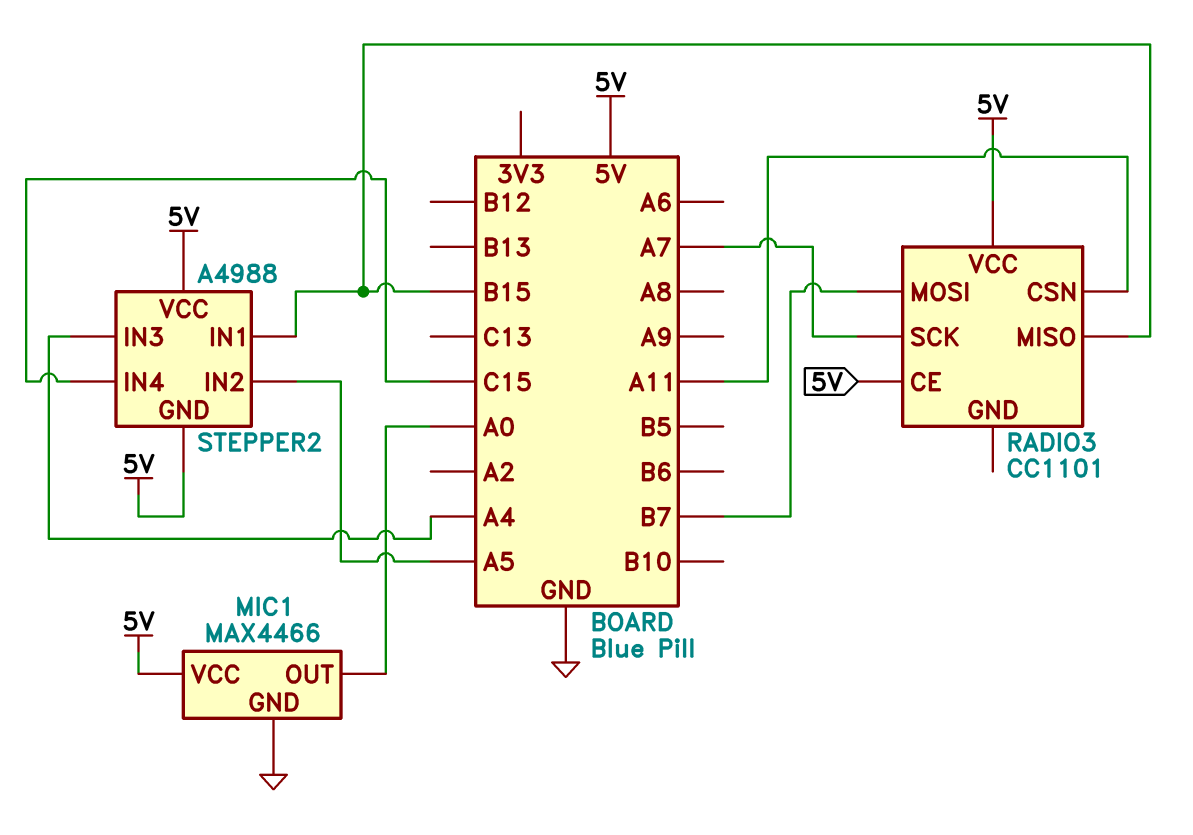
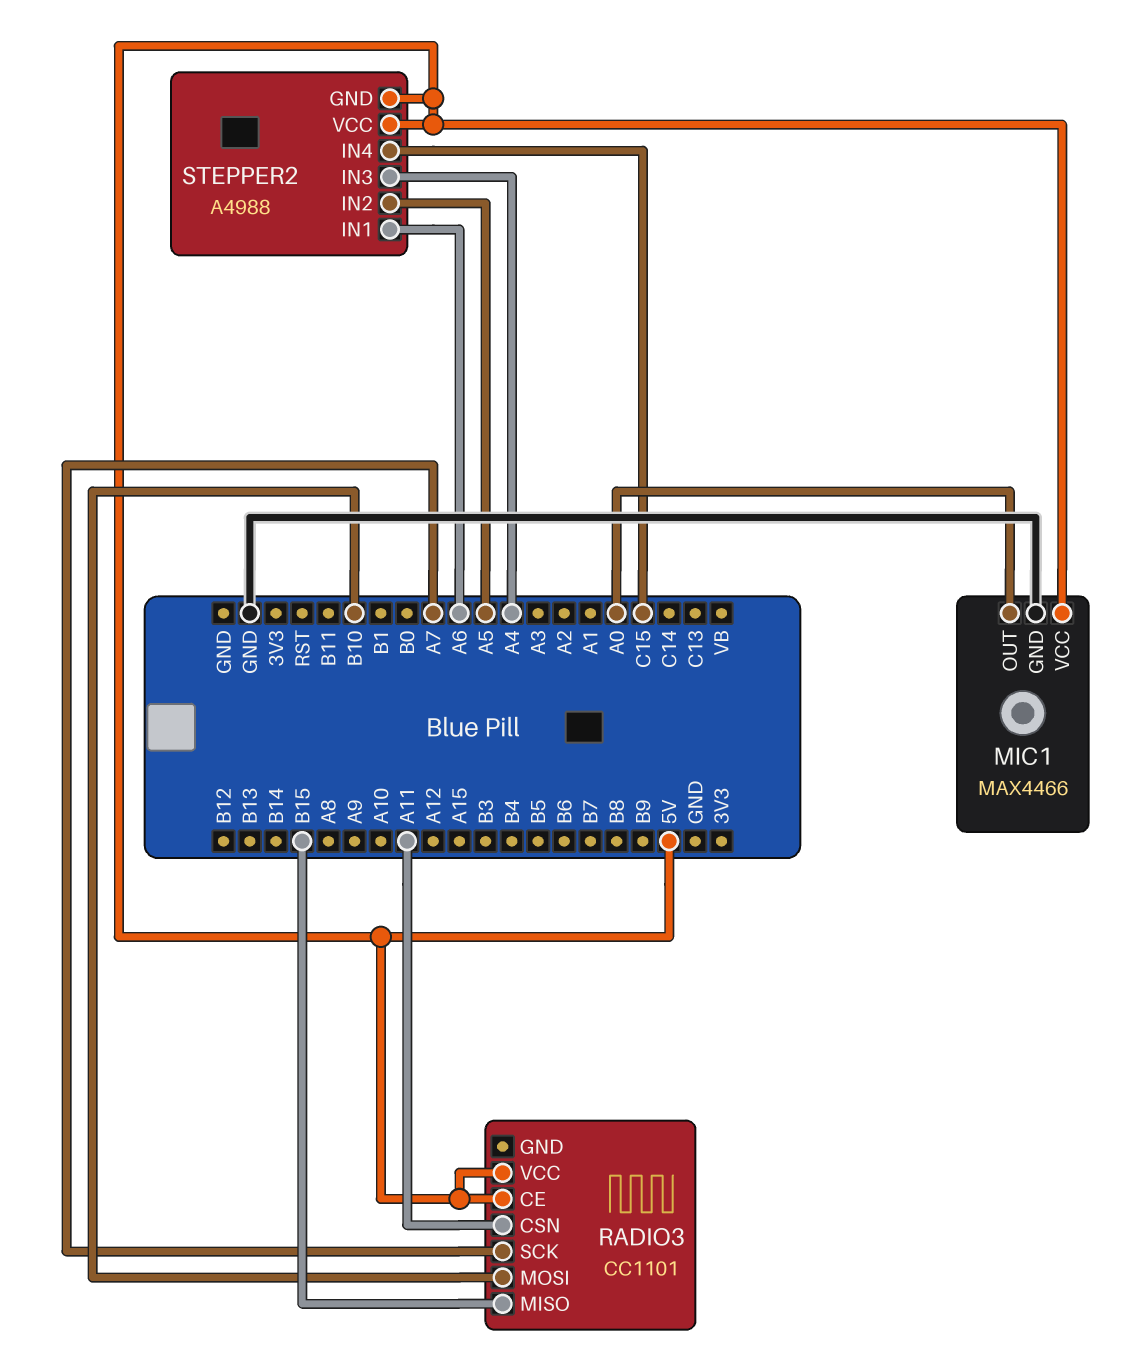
RADIO3 pin MOSI: B7 -> B10
STEPPER2 pin IN1: B15 -> A6

